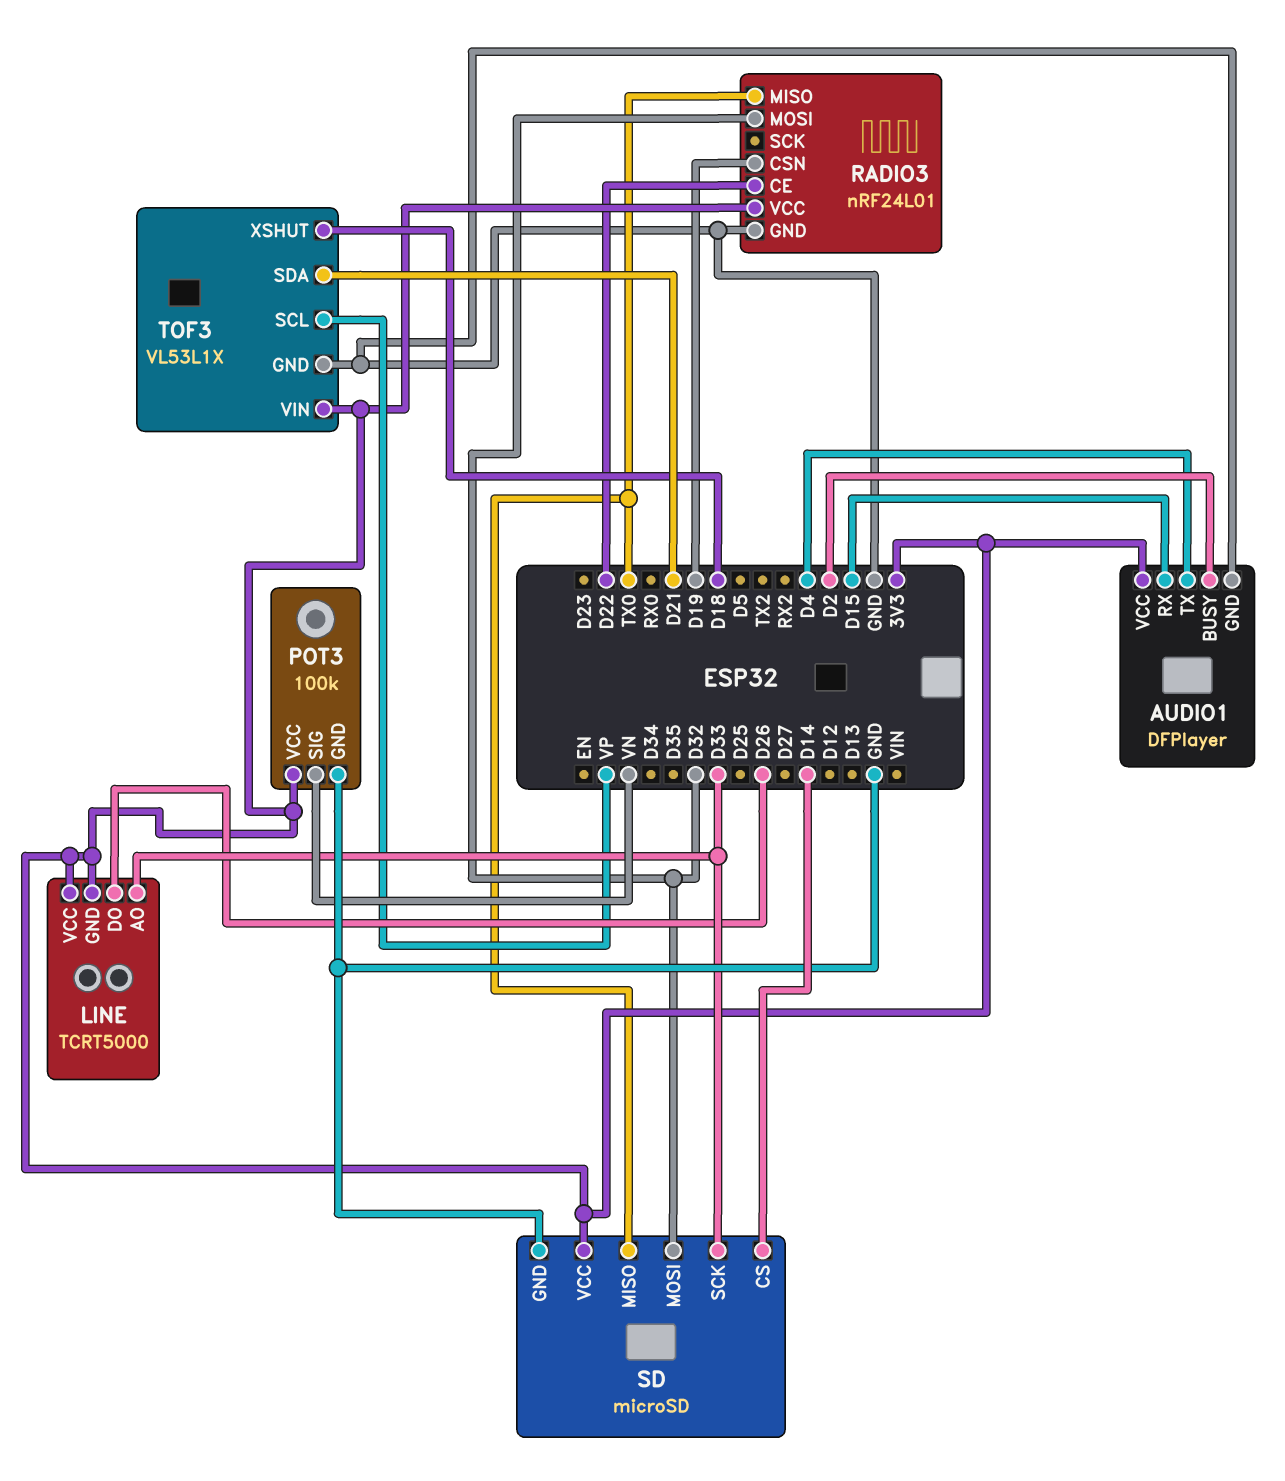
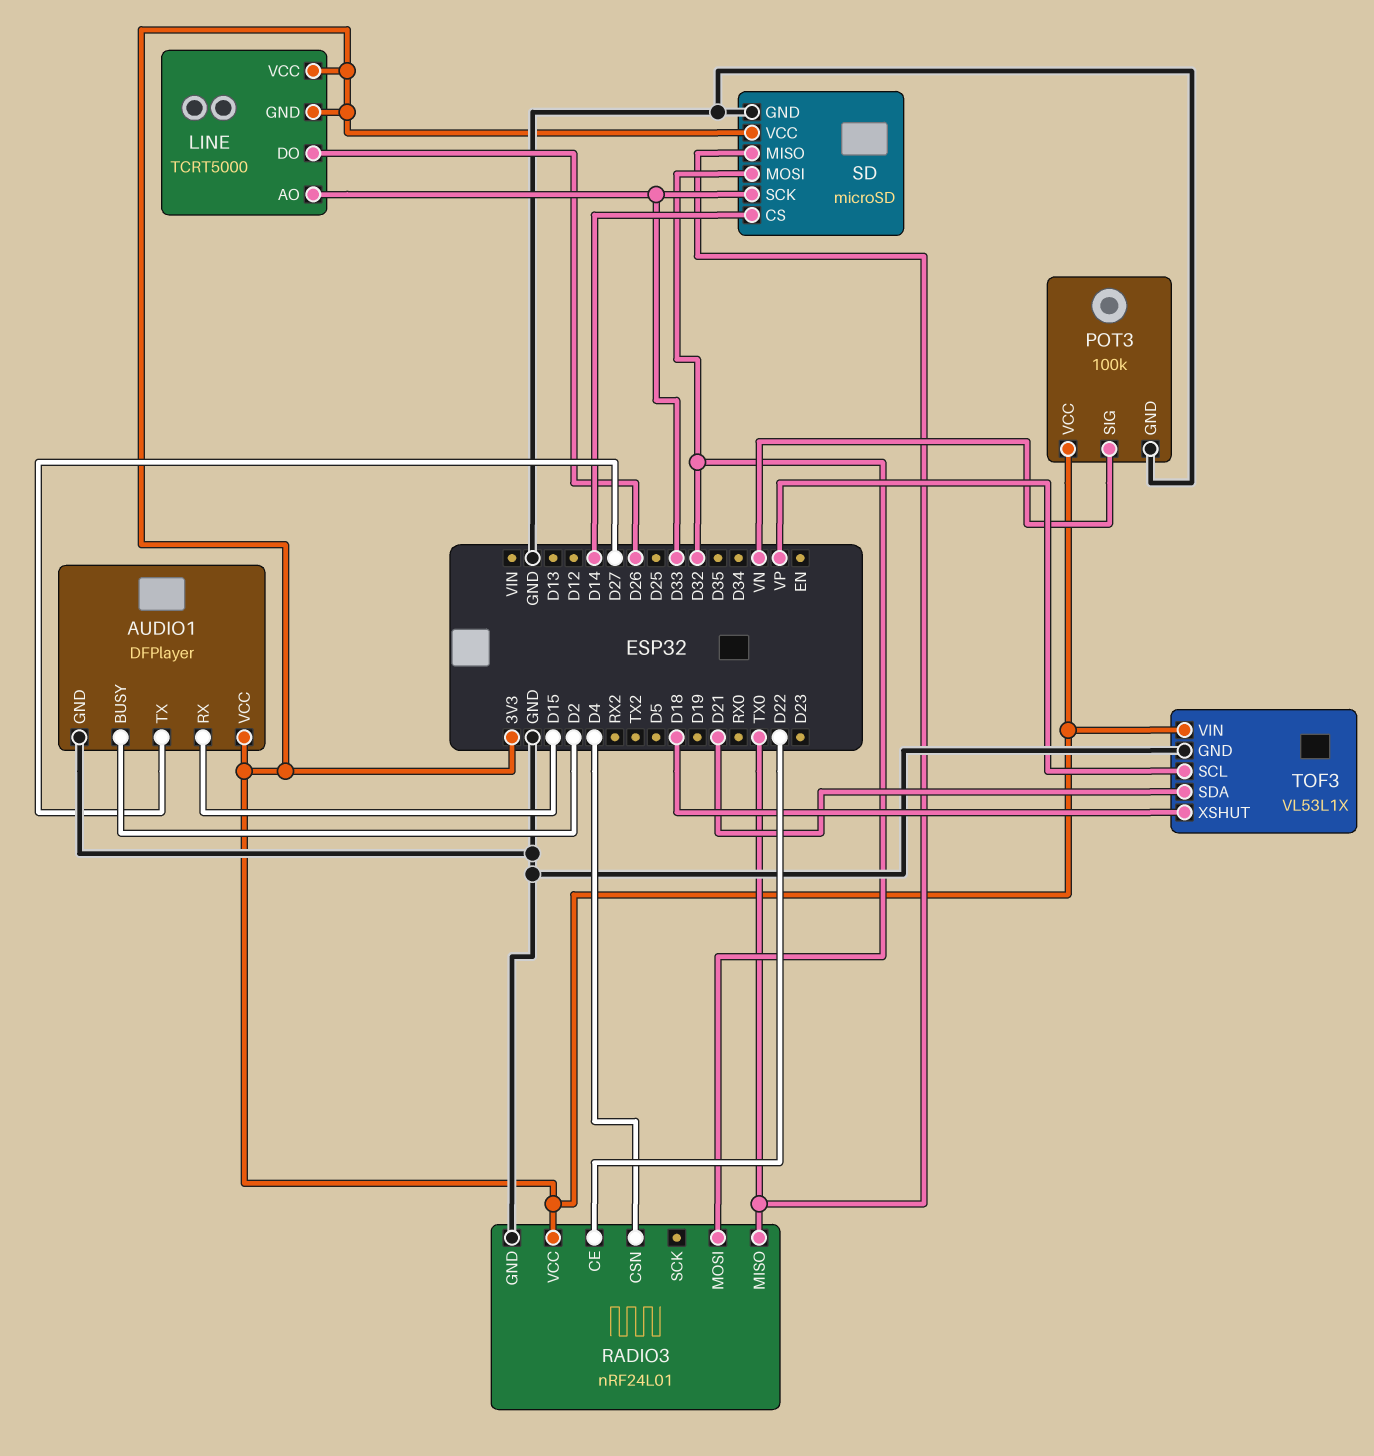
AUDIO1 pin TX: D4 -> D27
RADIO3 pin CSN: D19 -> D4

